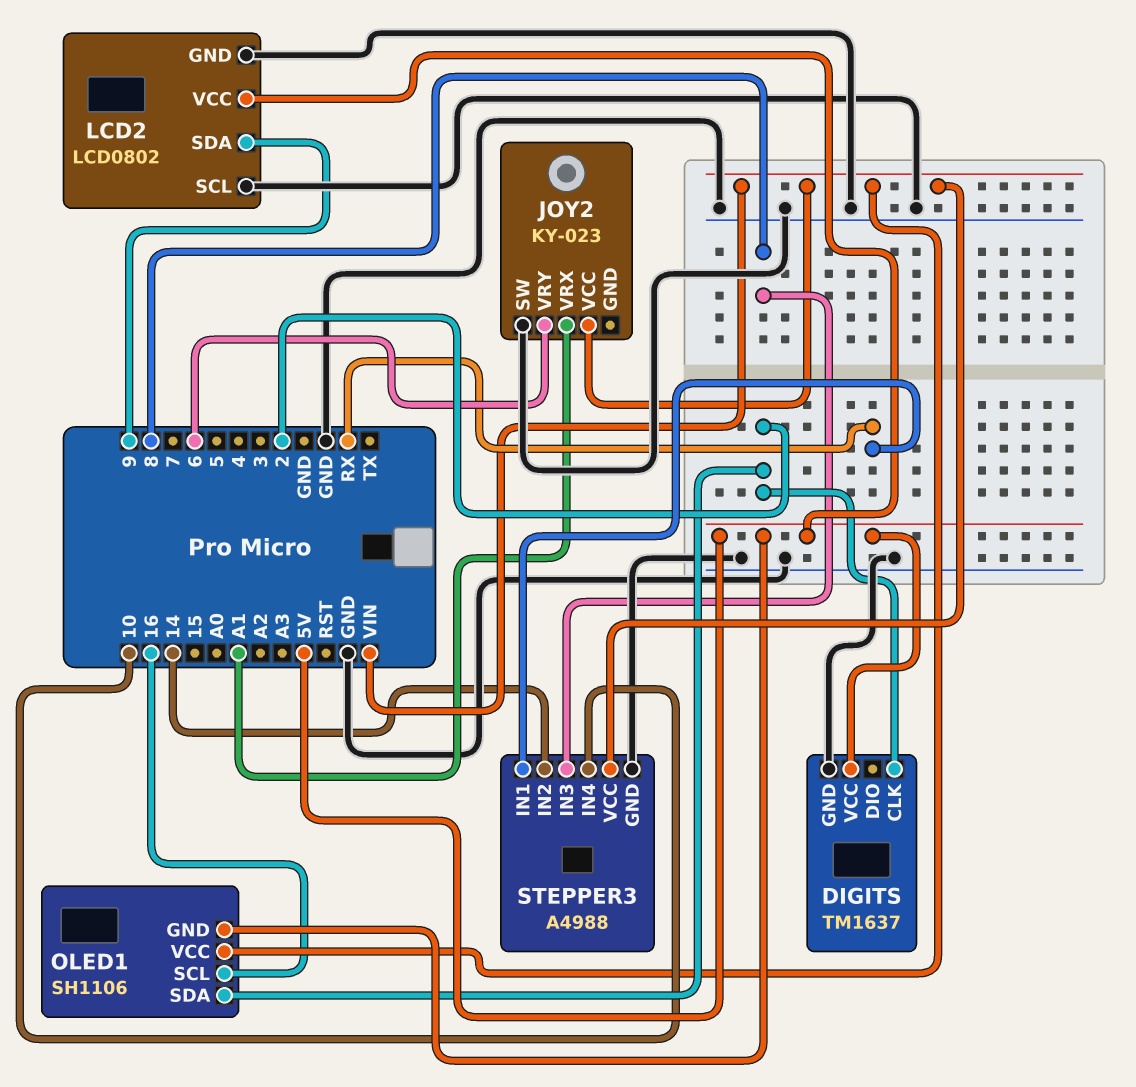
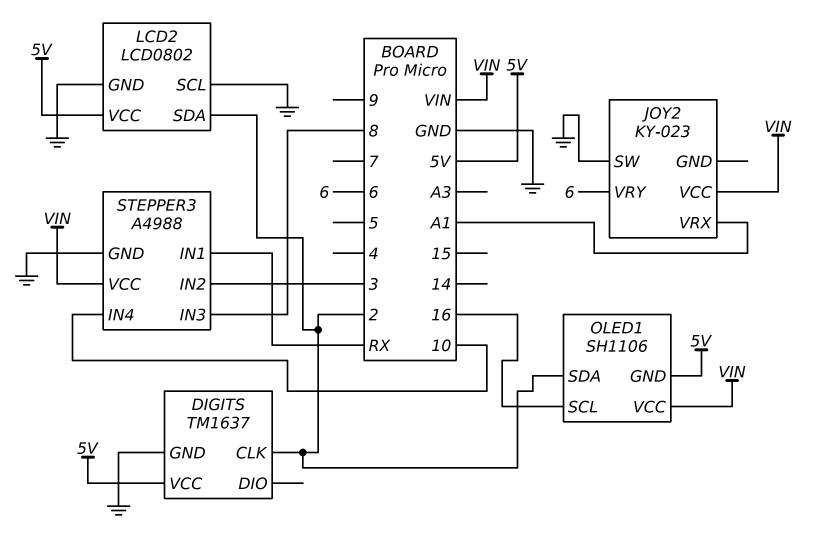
LCD2 pin SDA: 9 -> 2
STEPPER3 pin IN2: 14 -> 3

